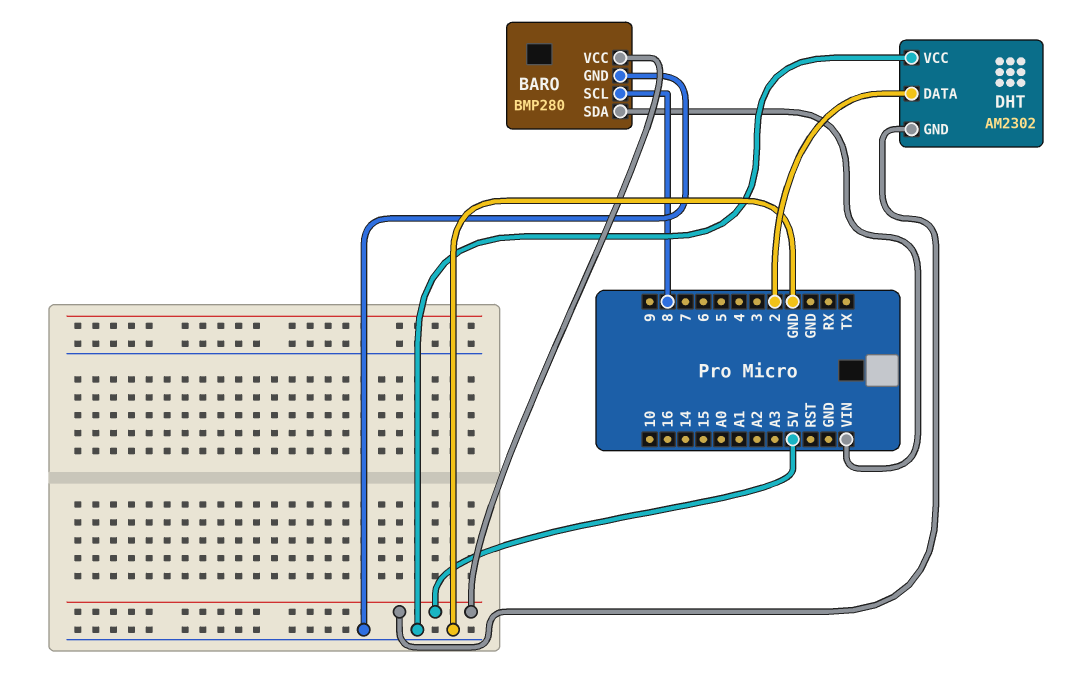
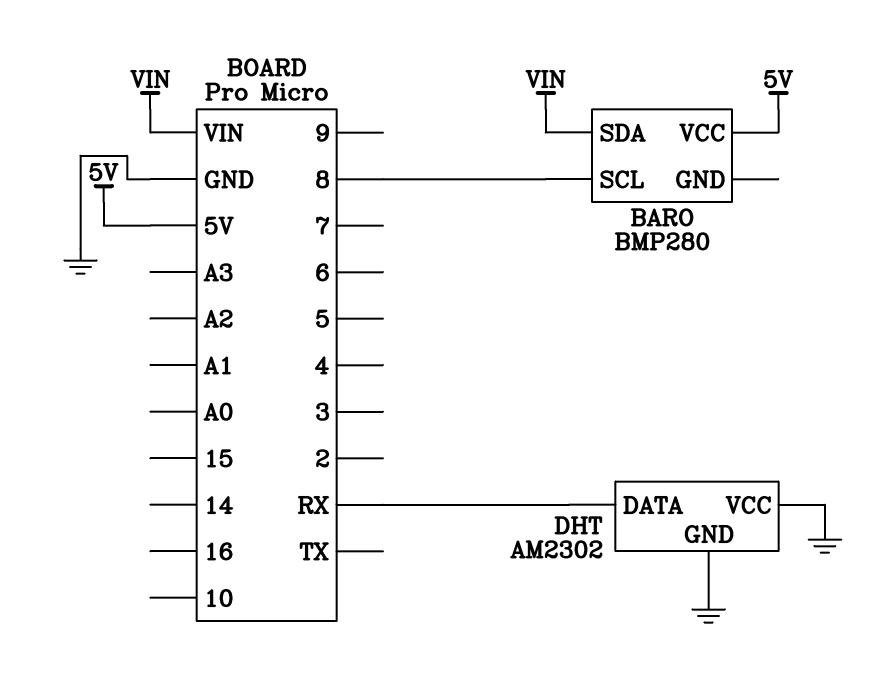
BARO pin GND: GND -> none
DHT pin DATA: 2 -> RX
DHT pin GND: 5V -> GND

